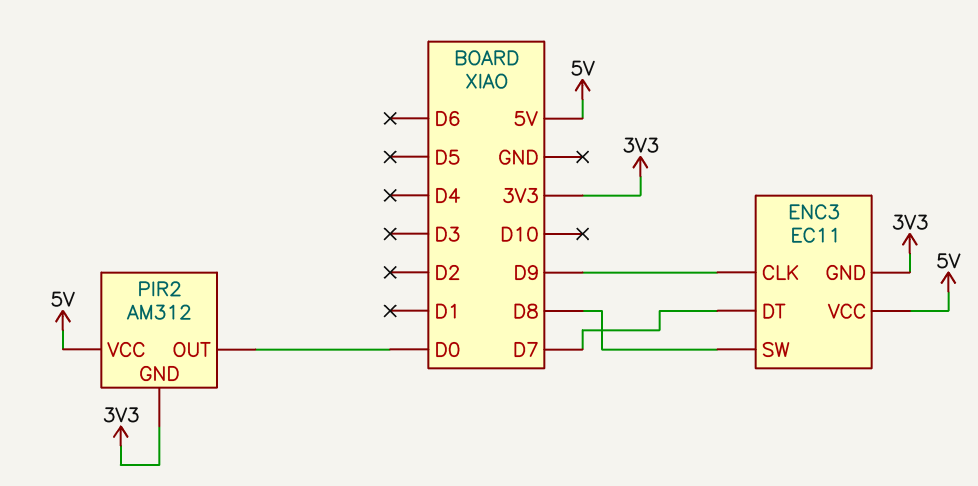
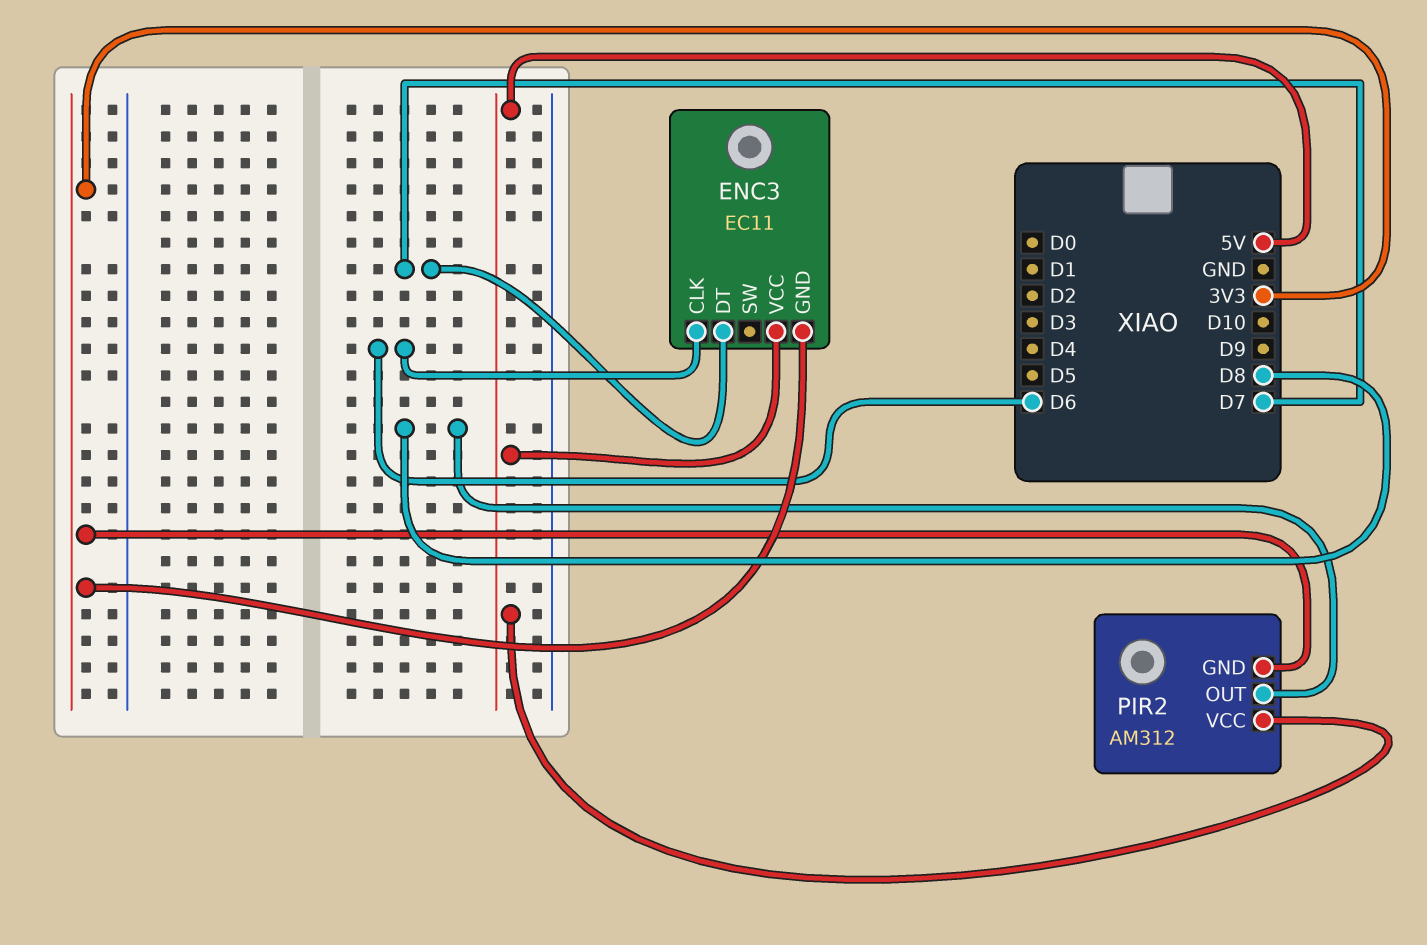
ENC3 pin CLK: D9 -> D6
ENC3 pin SW: D8 -> none
PIR2 pin OUT: D0 -> D8

